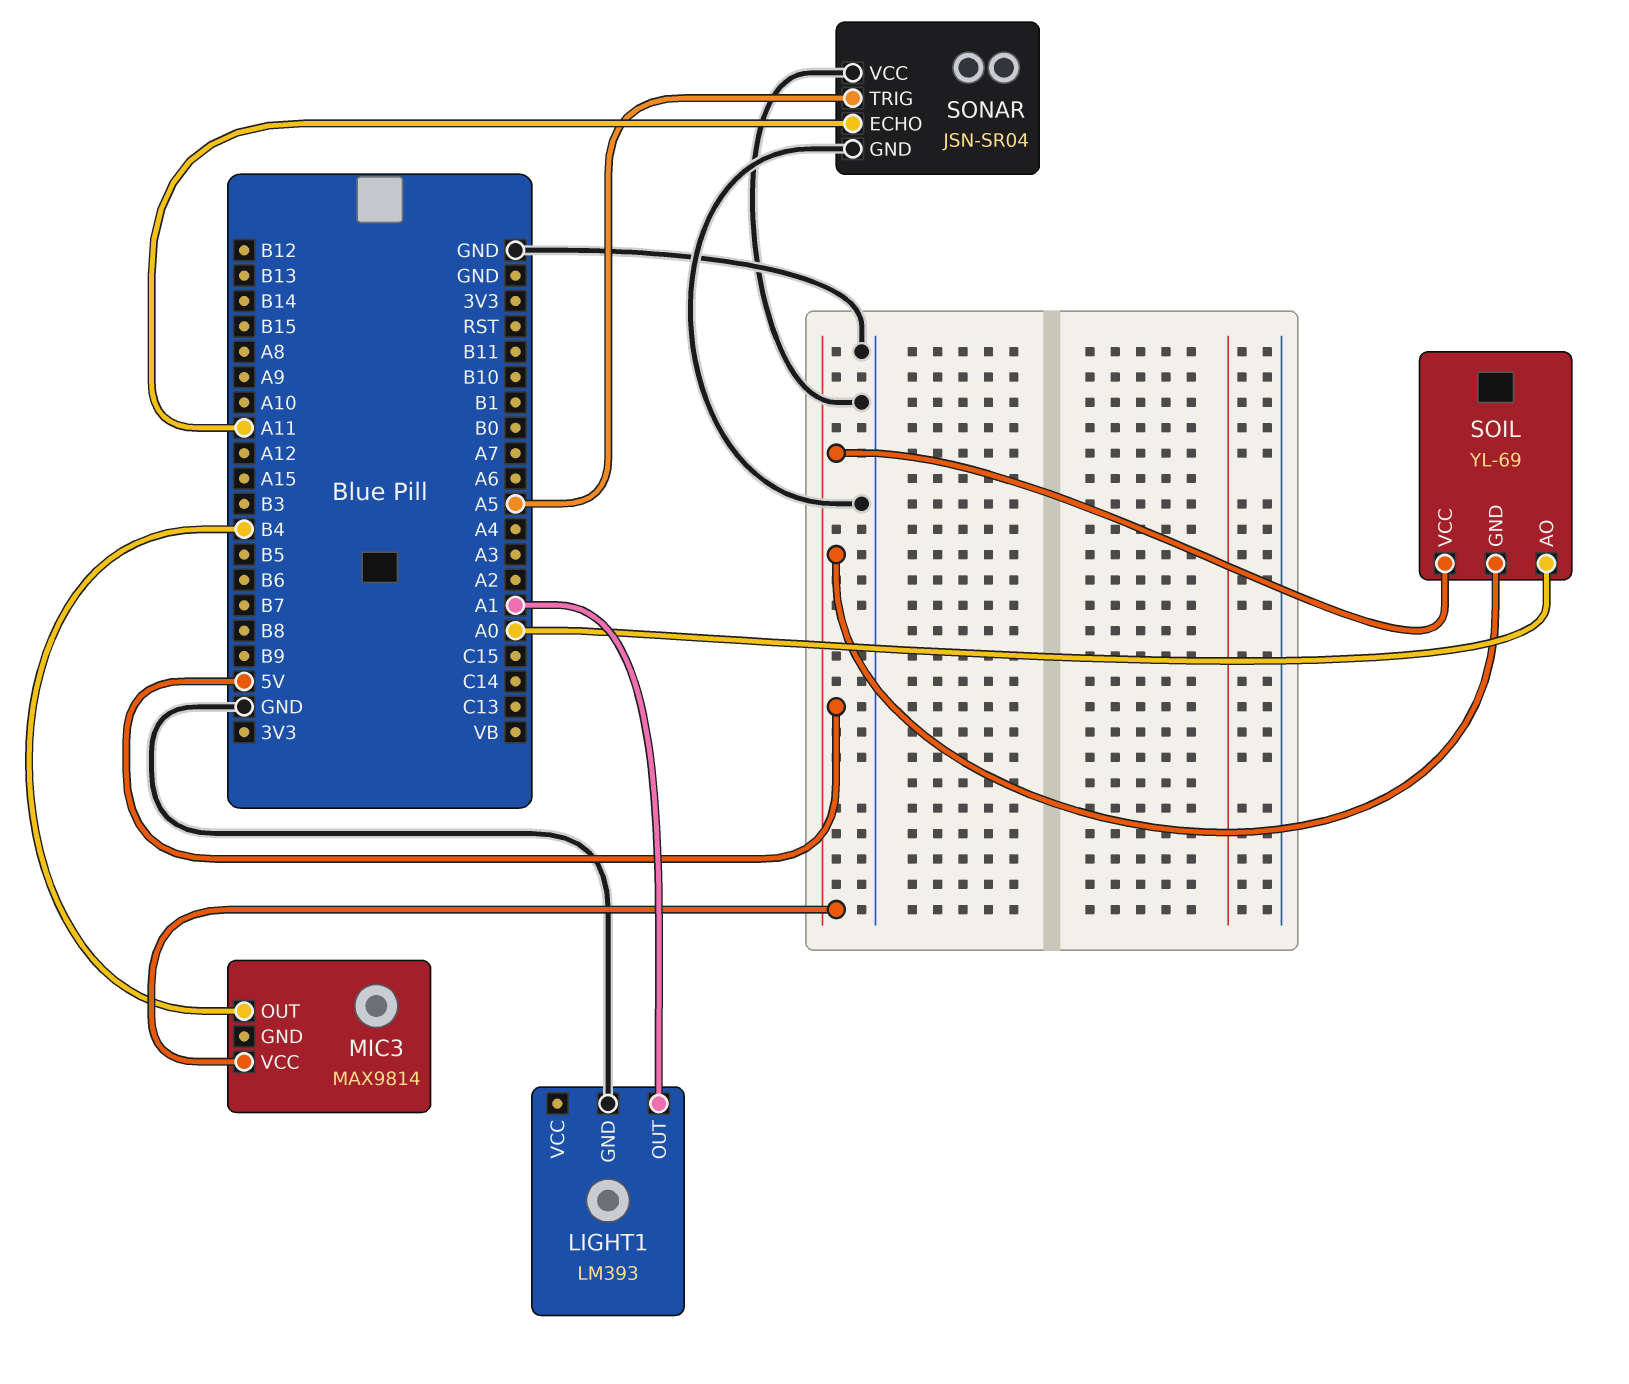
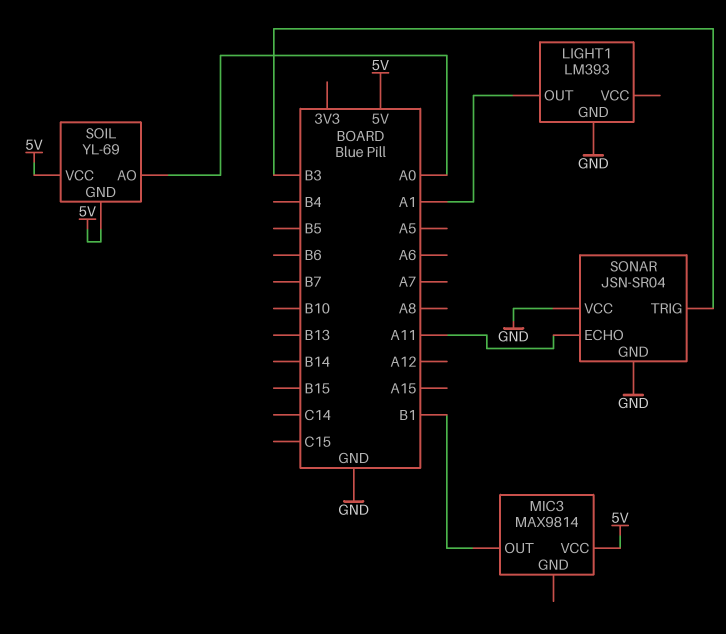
MIC3 pin OUT: B4 -> B1
SONAR pin TRIG: A5 -> B3

